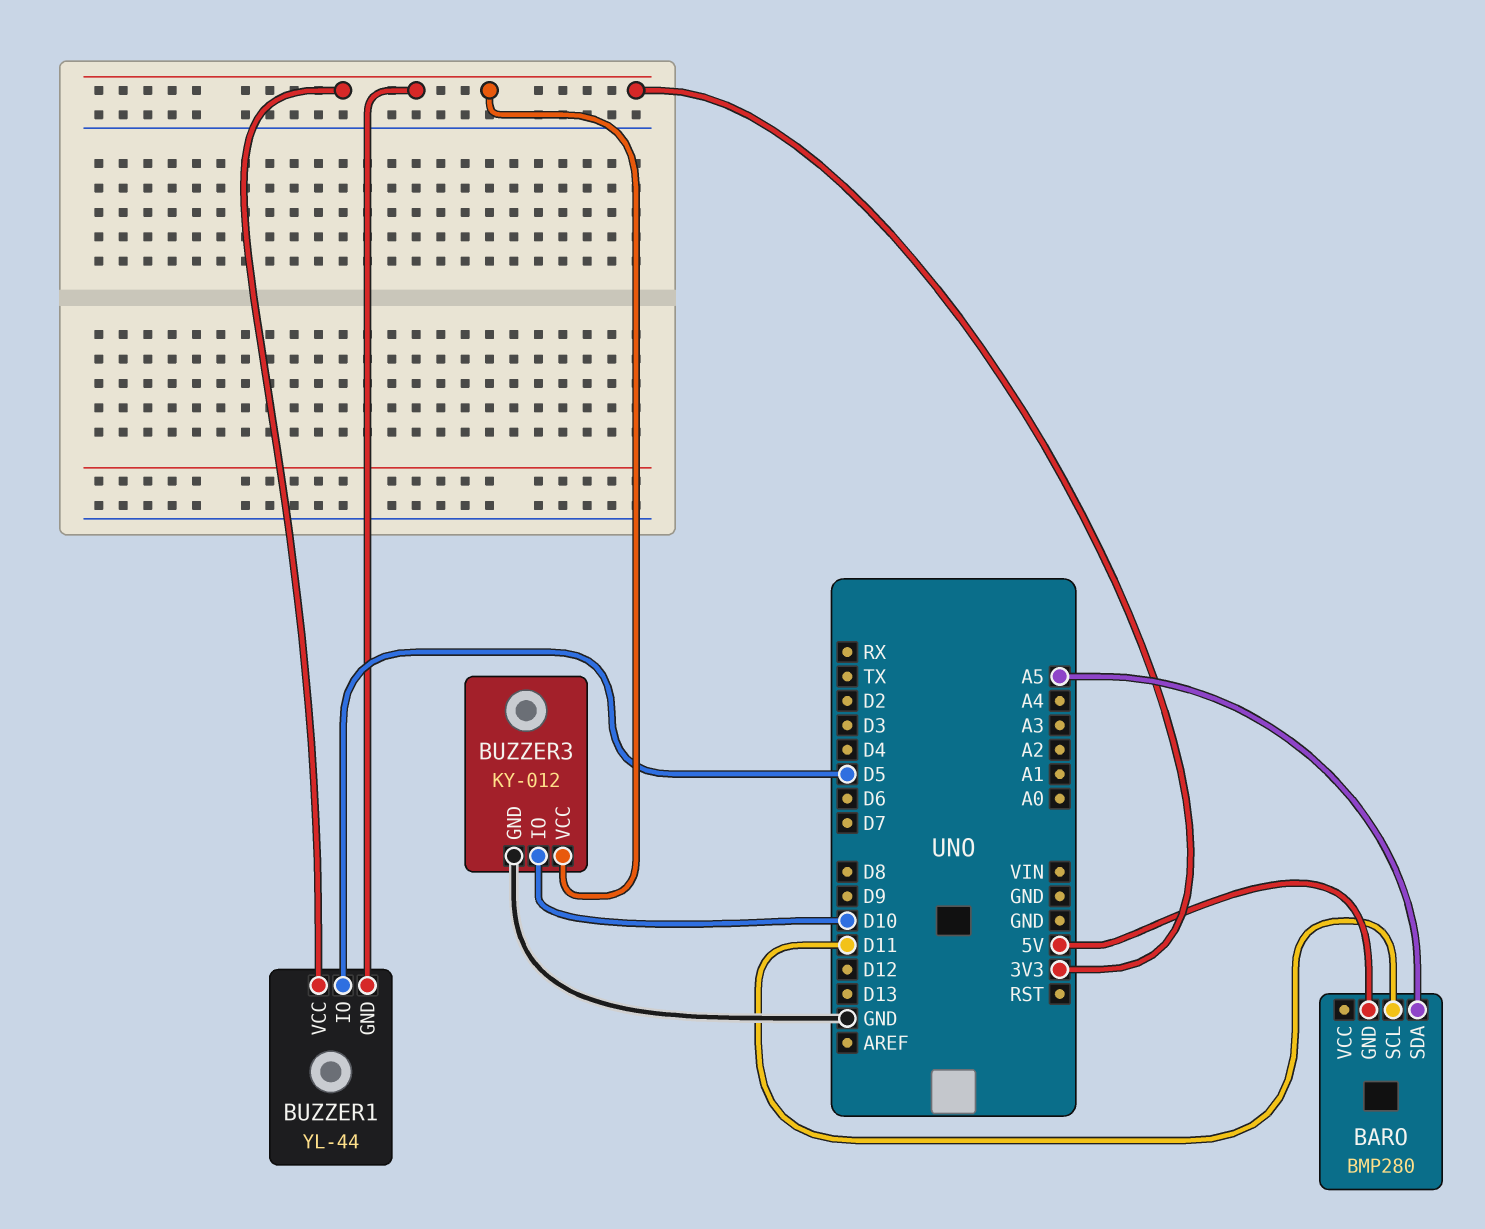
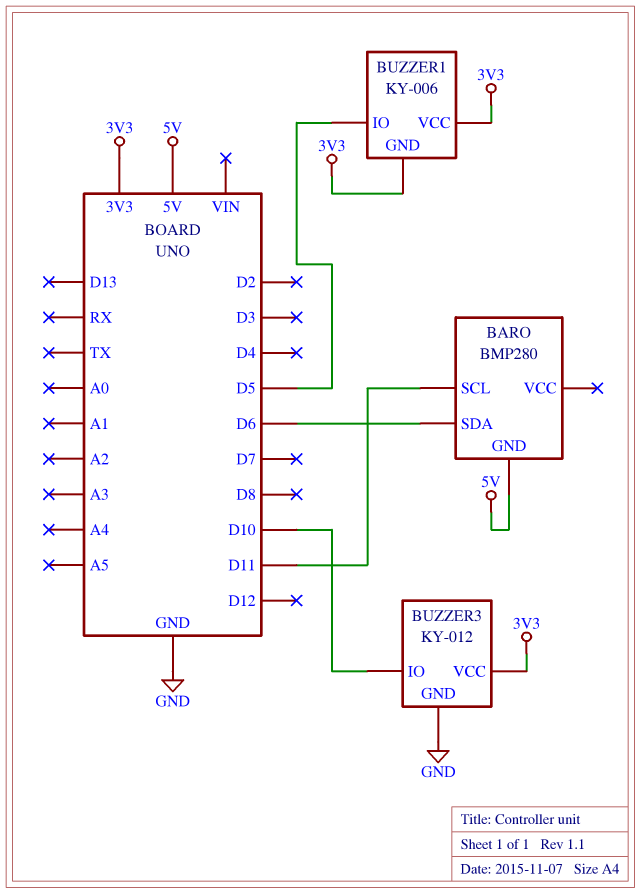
BARO pin SDA: A5 -> D6
BUZZER1: YL-44 -> KY-006

